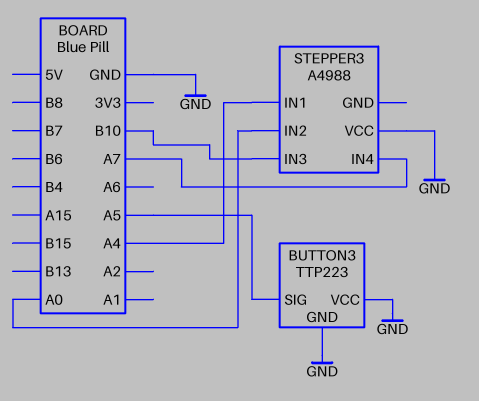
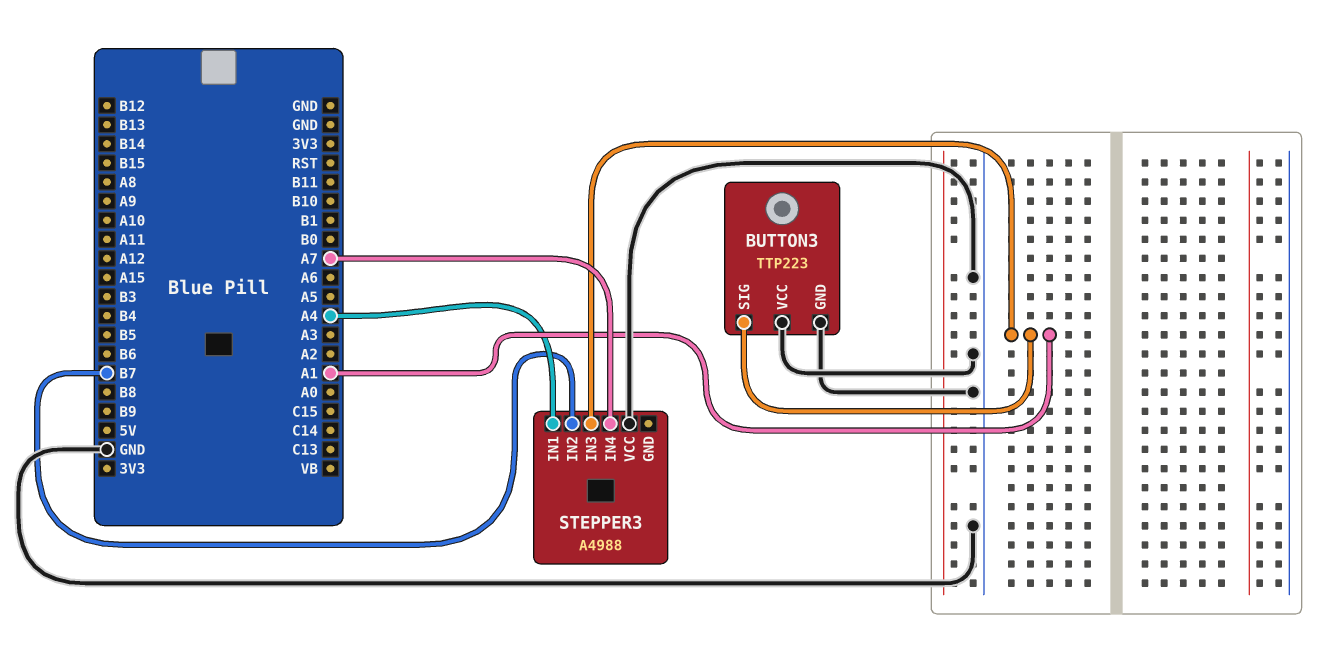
BUTTON3 pin SIG: A5 -> A1
STEPPER3 pin IN2: A0 -> B7
STEPPER3 pin IN3: B10 -> A1

